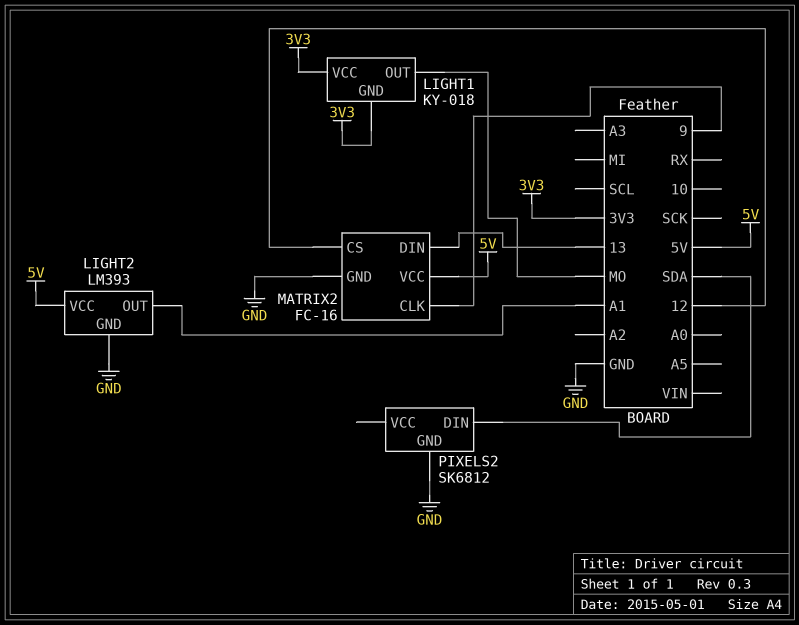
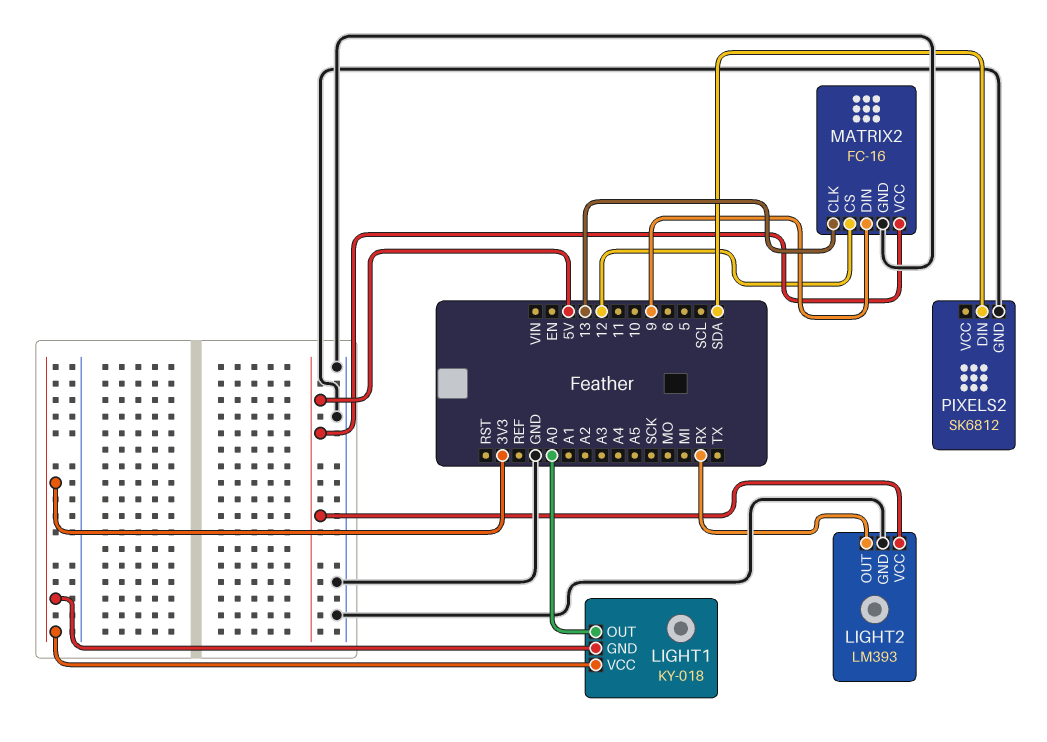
LIGHT1 pin OUT: MO -> A0
LIGHT2 pin OUT: A1 -> RX
MATRIX2 pin CLK: 9 -> 13
MATRIX2 pin DIN: 13 -> 9

